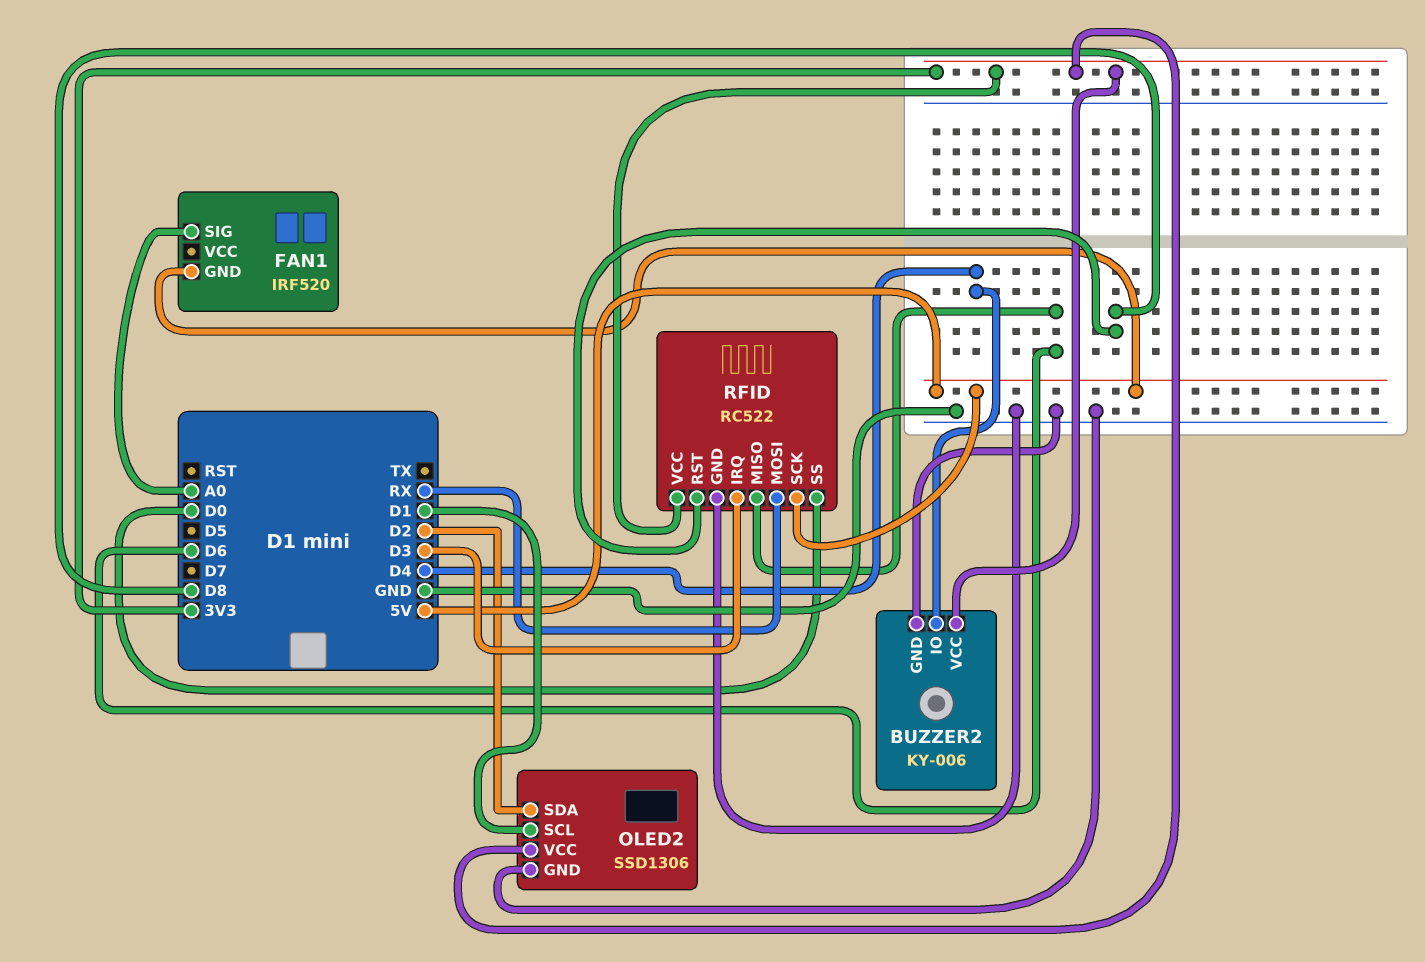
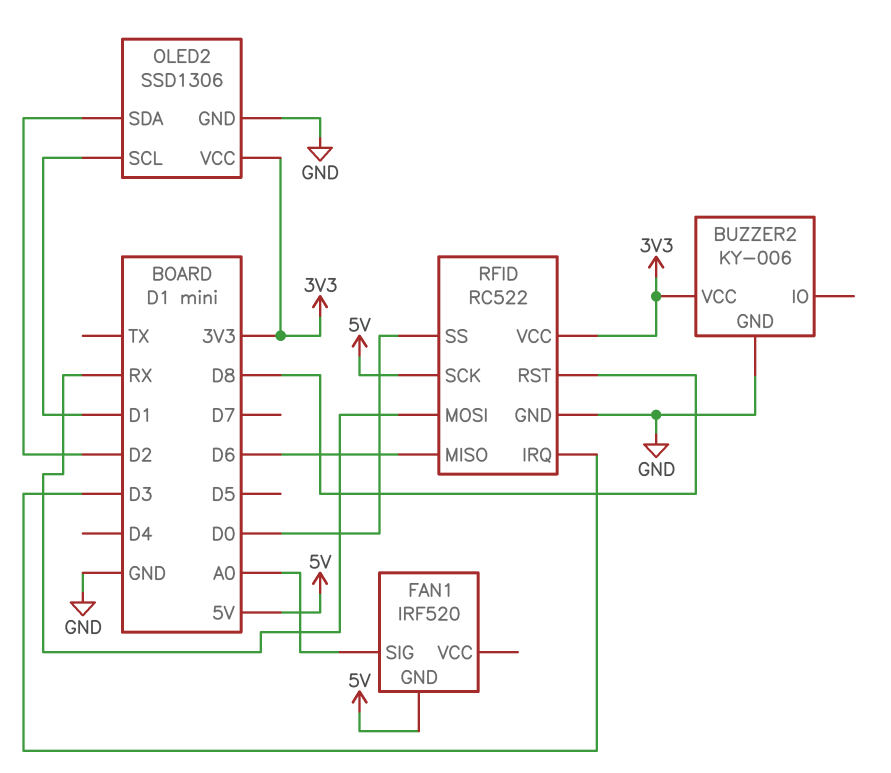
BUZZER2 pin IO: D4 -> none

